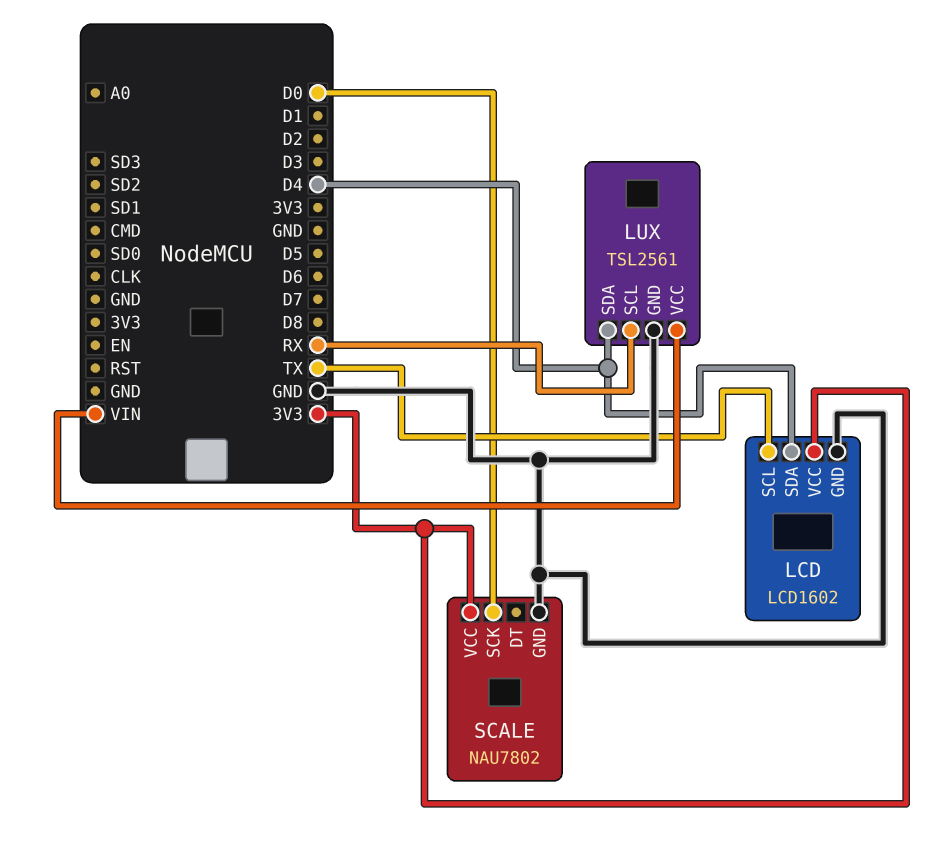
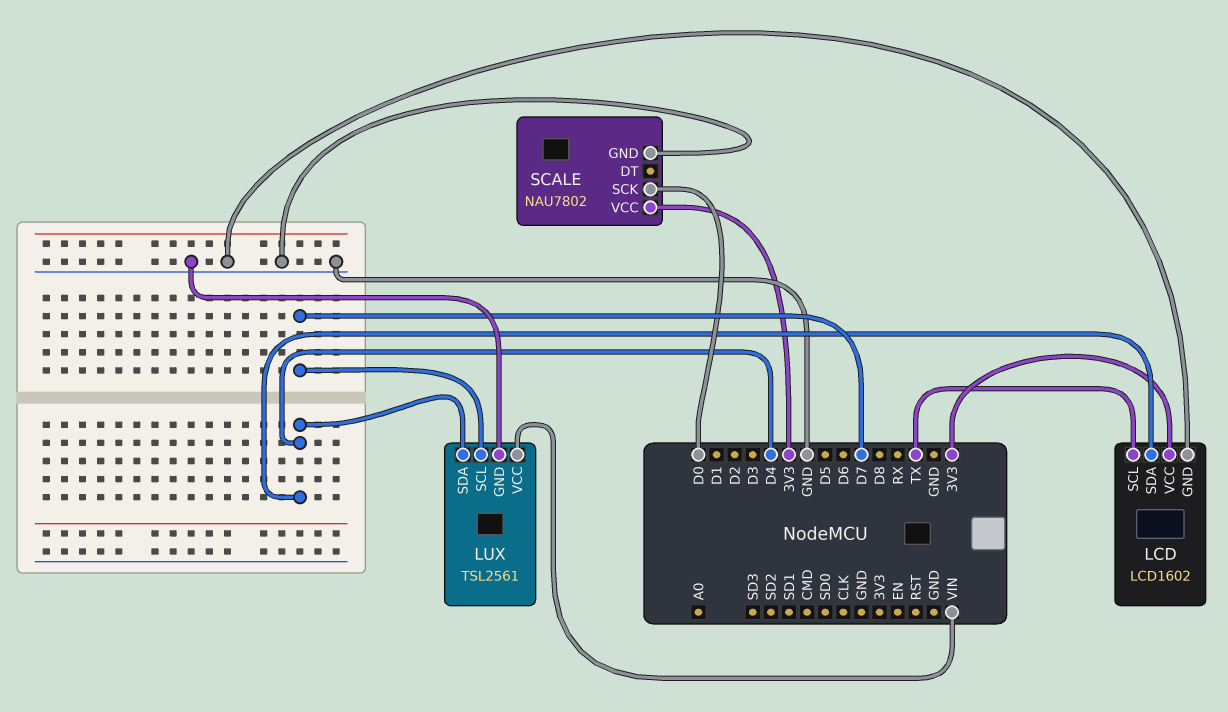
LUX pin SCL: RX -> D7

